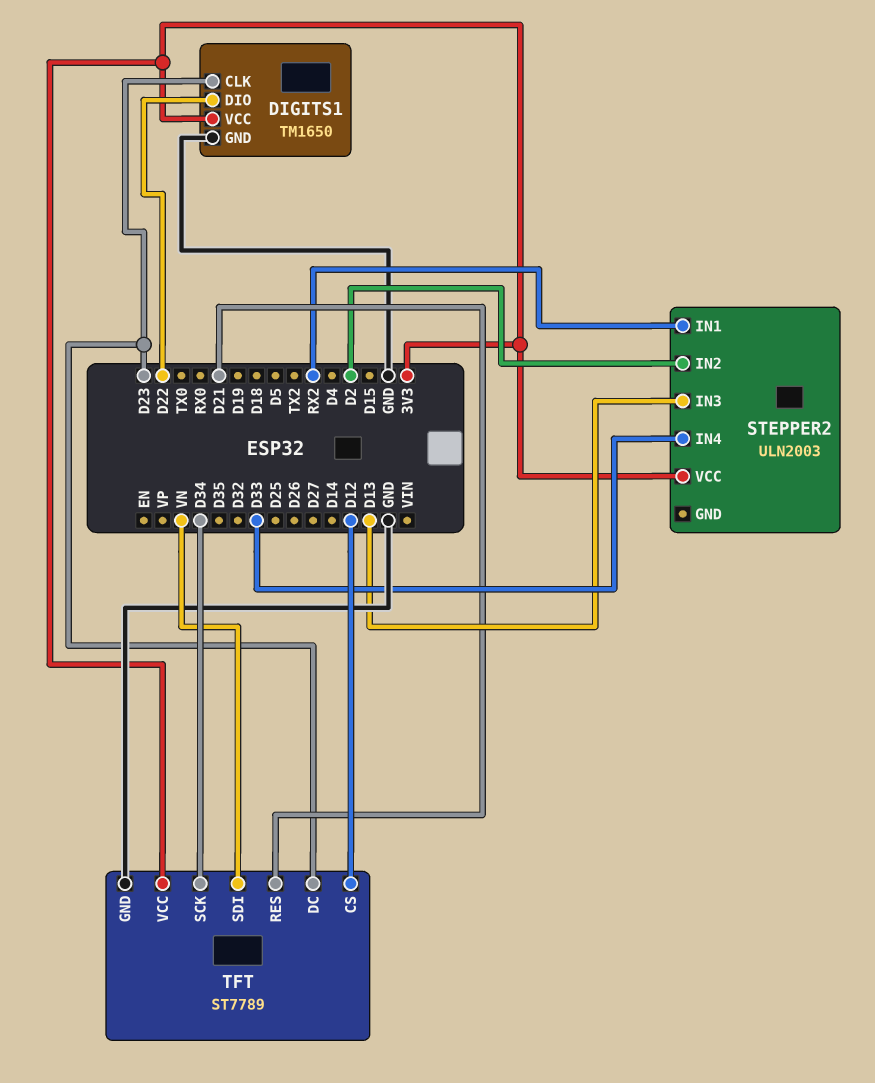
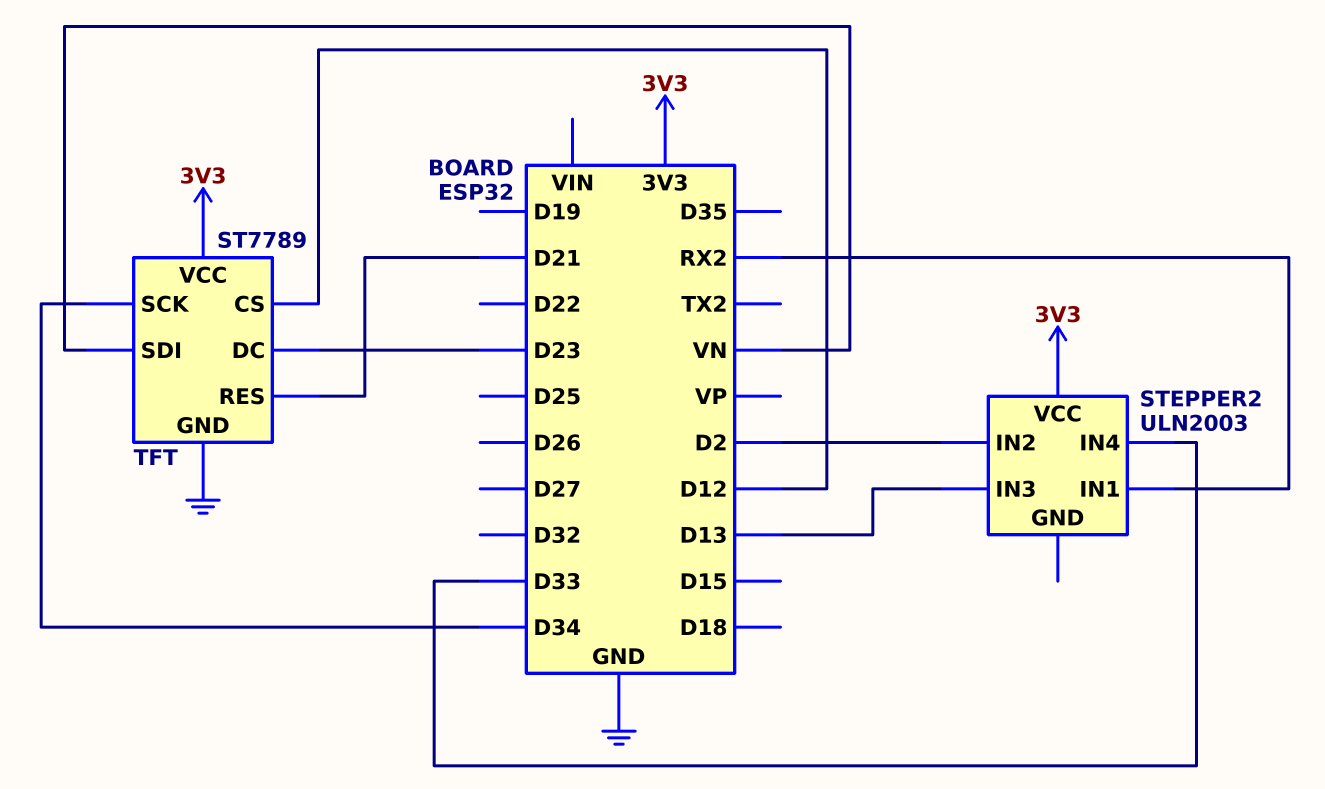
DIGITS1: TM1650 -> none
DIGITS1 pin CLK: D23 -> none
DIGITS1 pin DIO: D22 -> none
DIGITS1 pin GND: GND -> none
DIGITS1 pin VCC: 3V3 -> none

